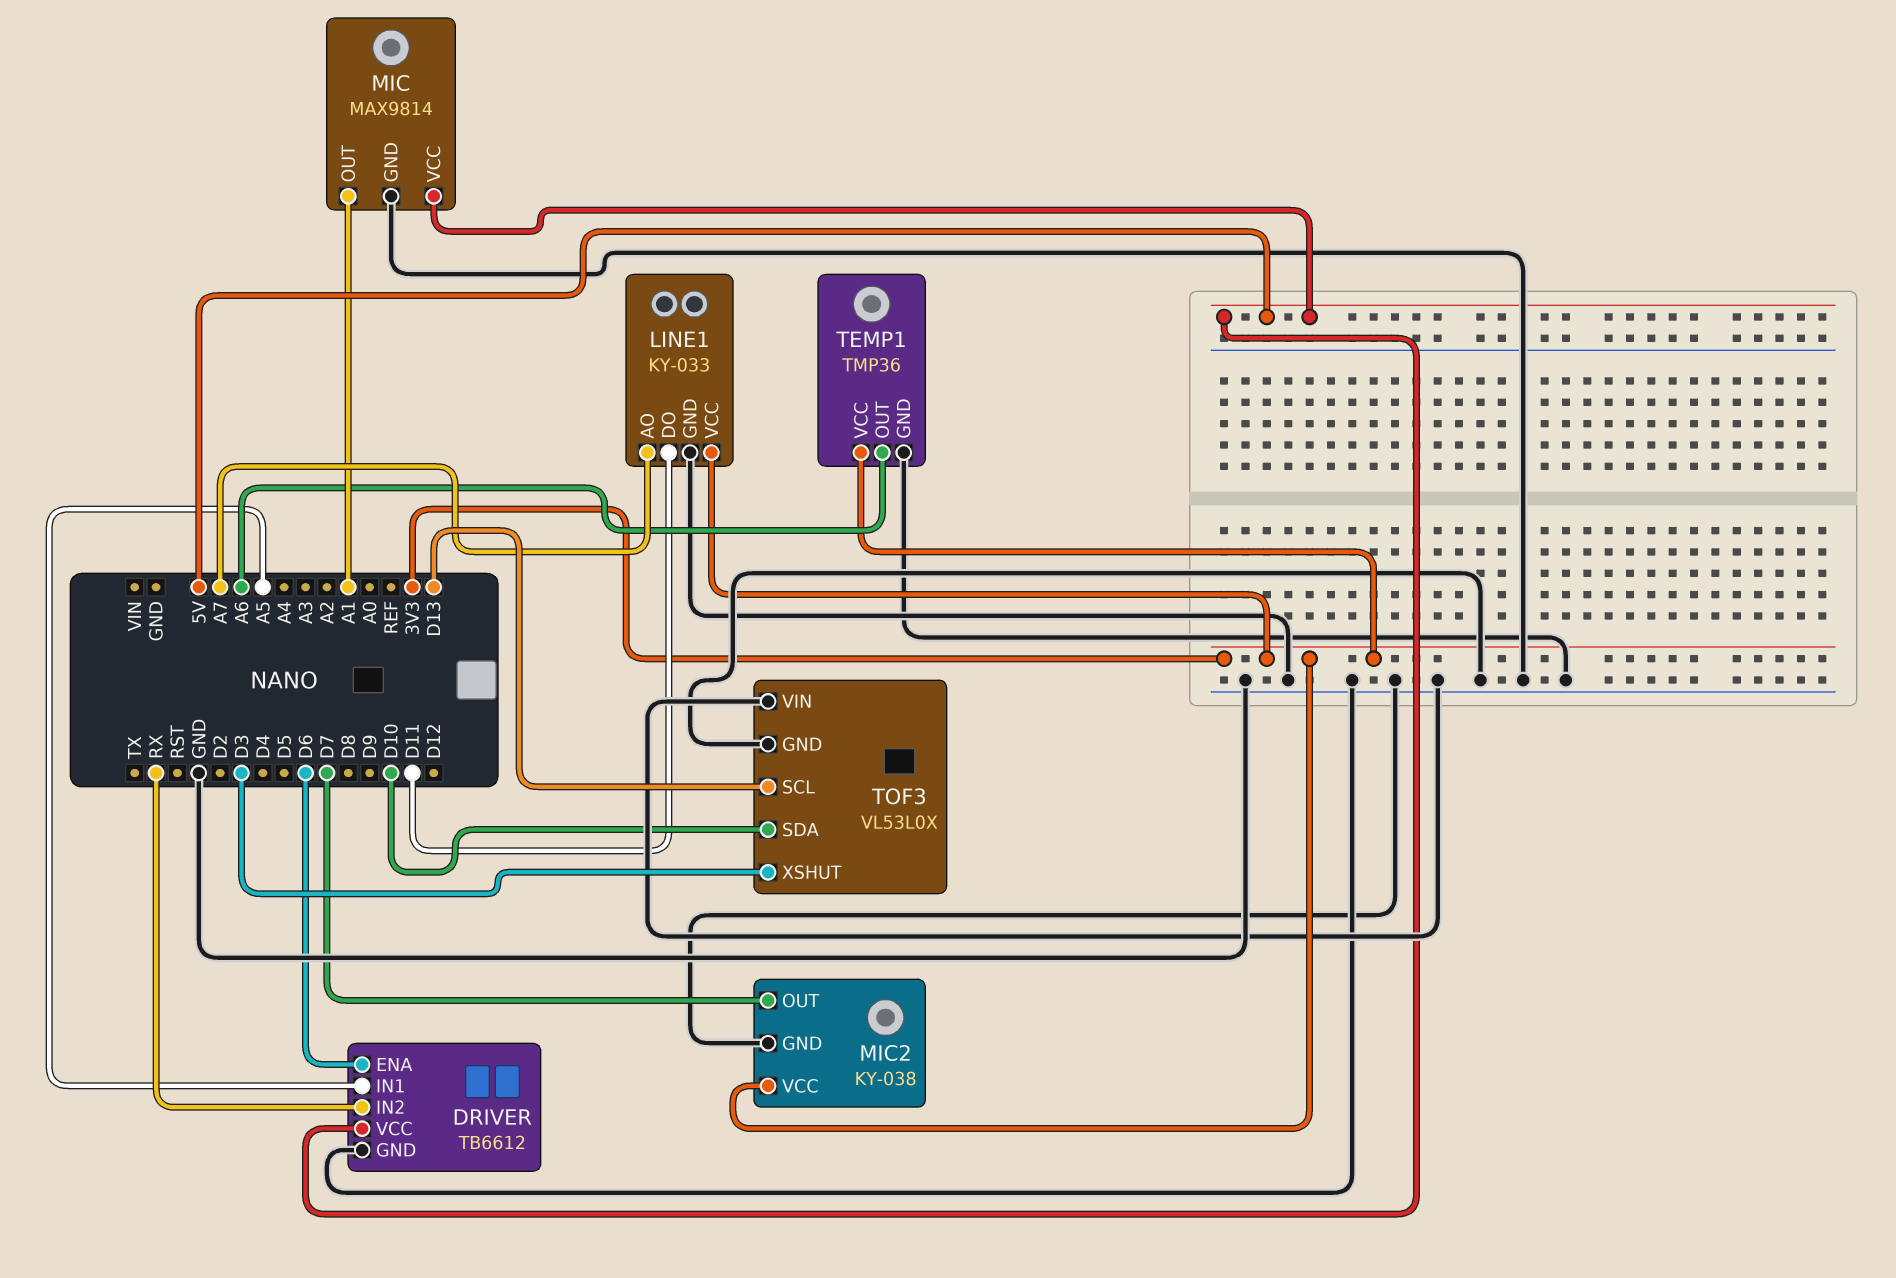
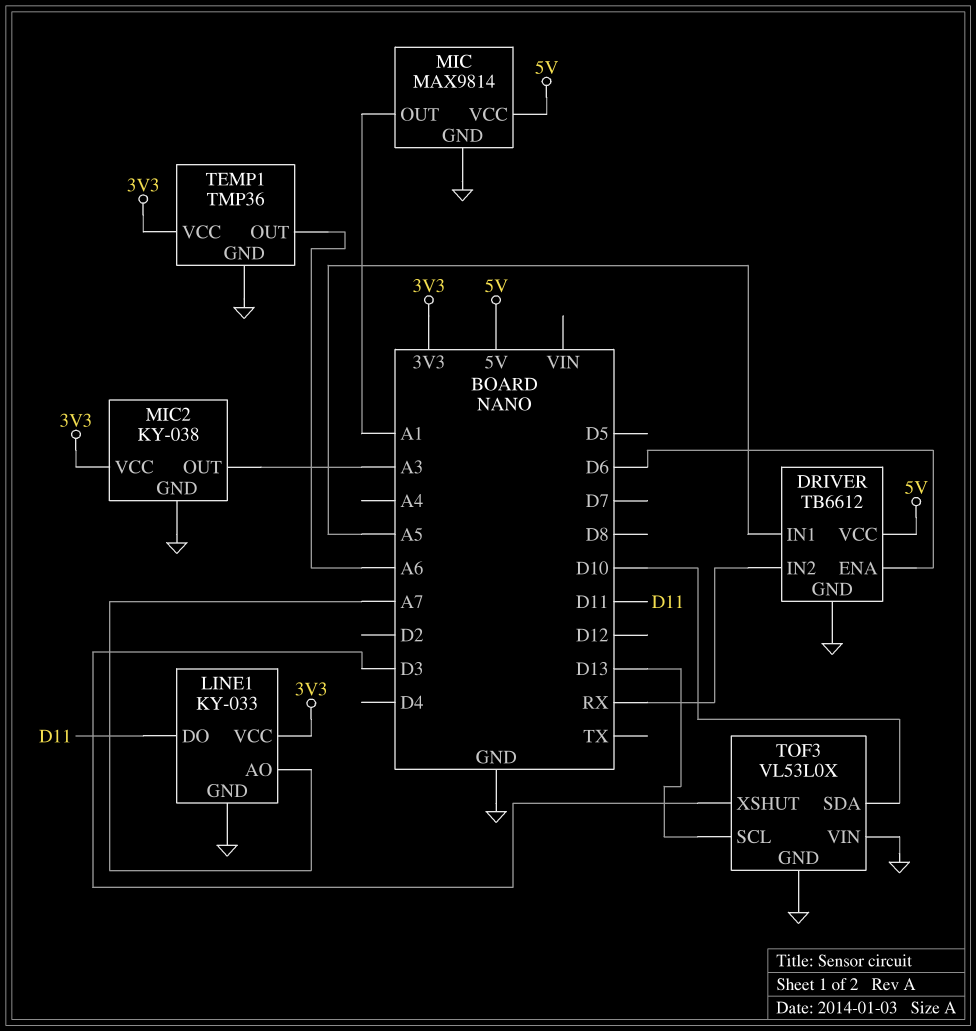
MIC2 pin OUT: D7 -> A3

